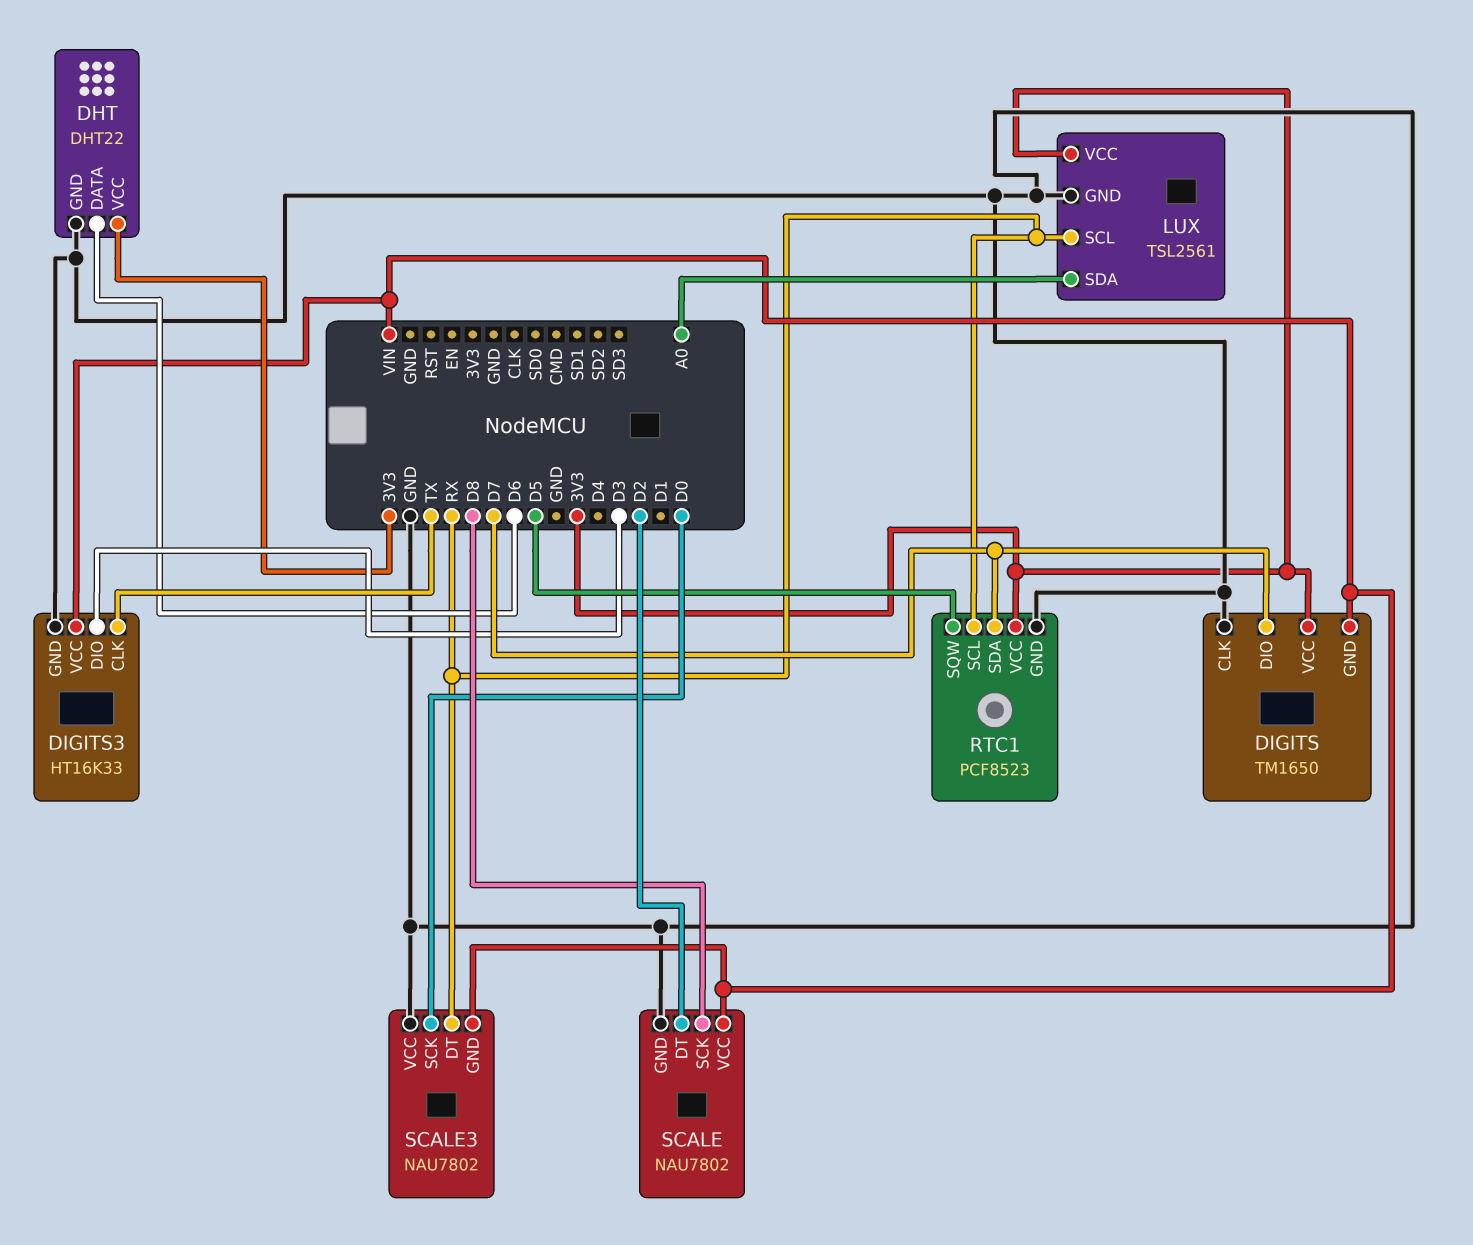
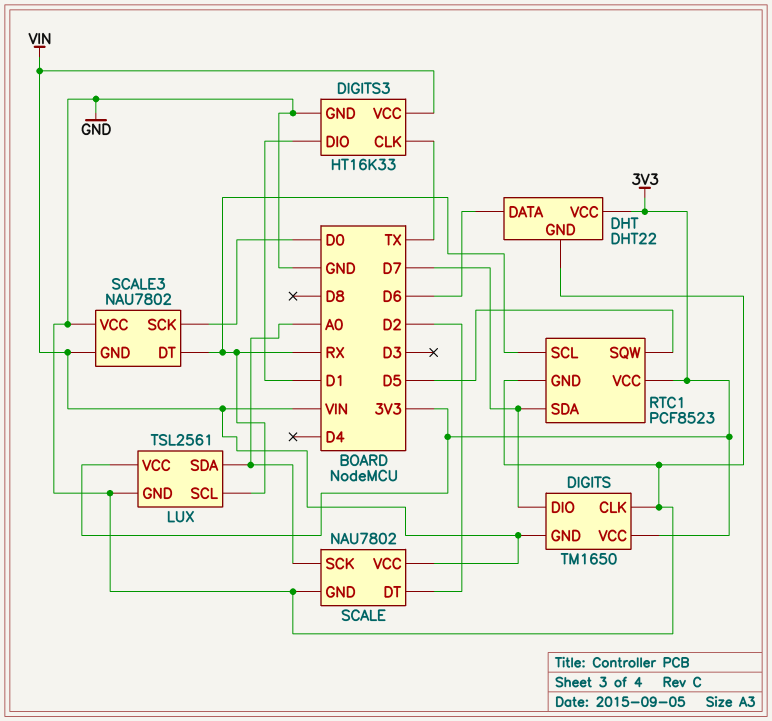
DIGITS3 pin DIO: D3 -> D1
SCALE pin SCK: D8 -> A0

